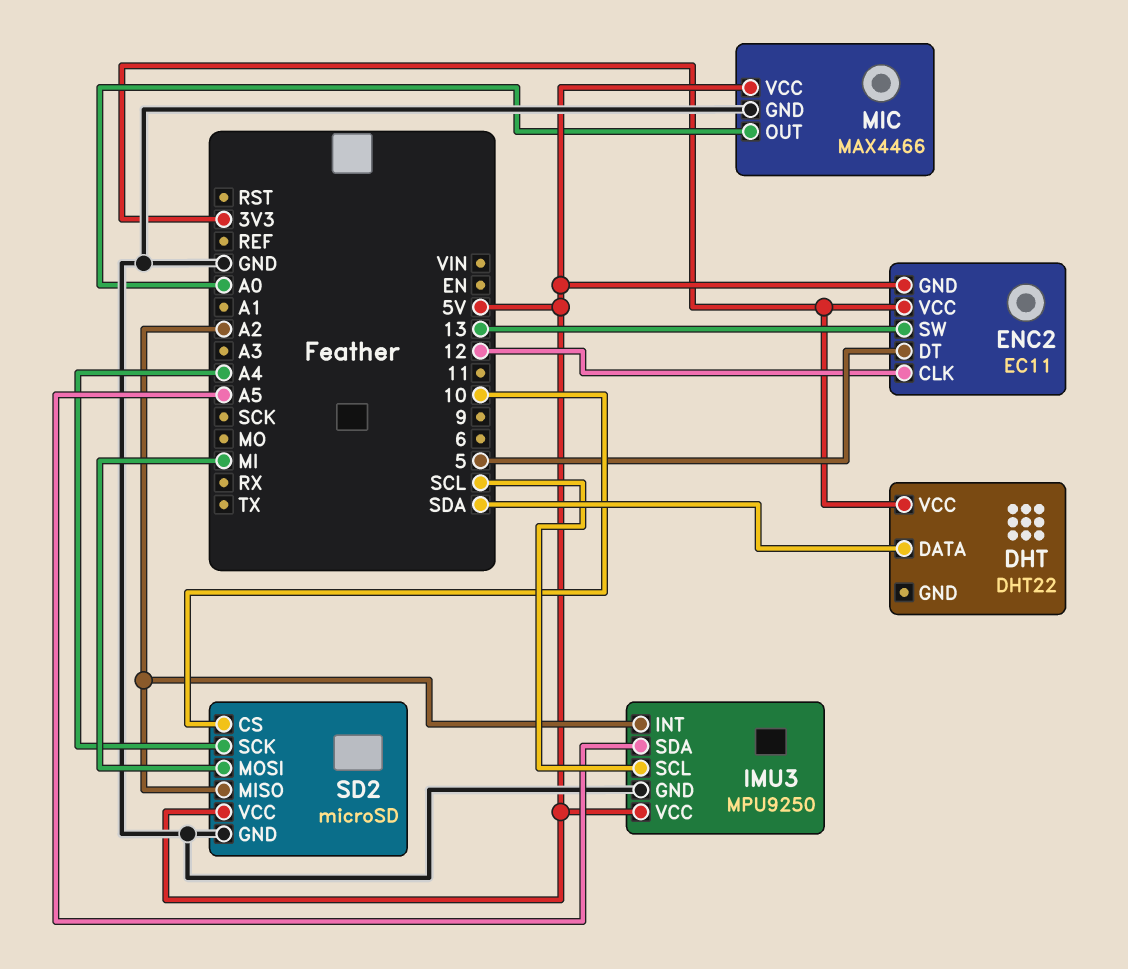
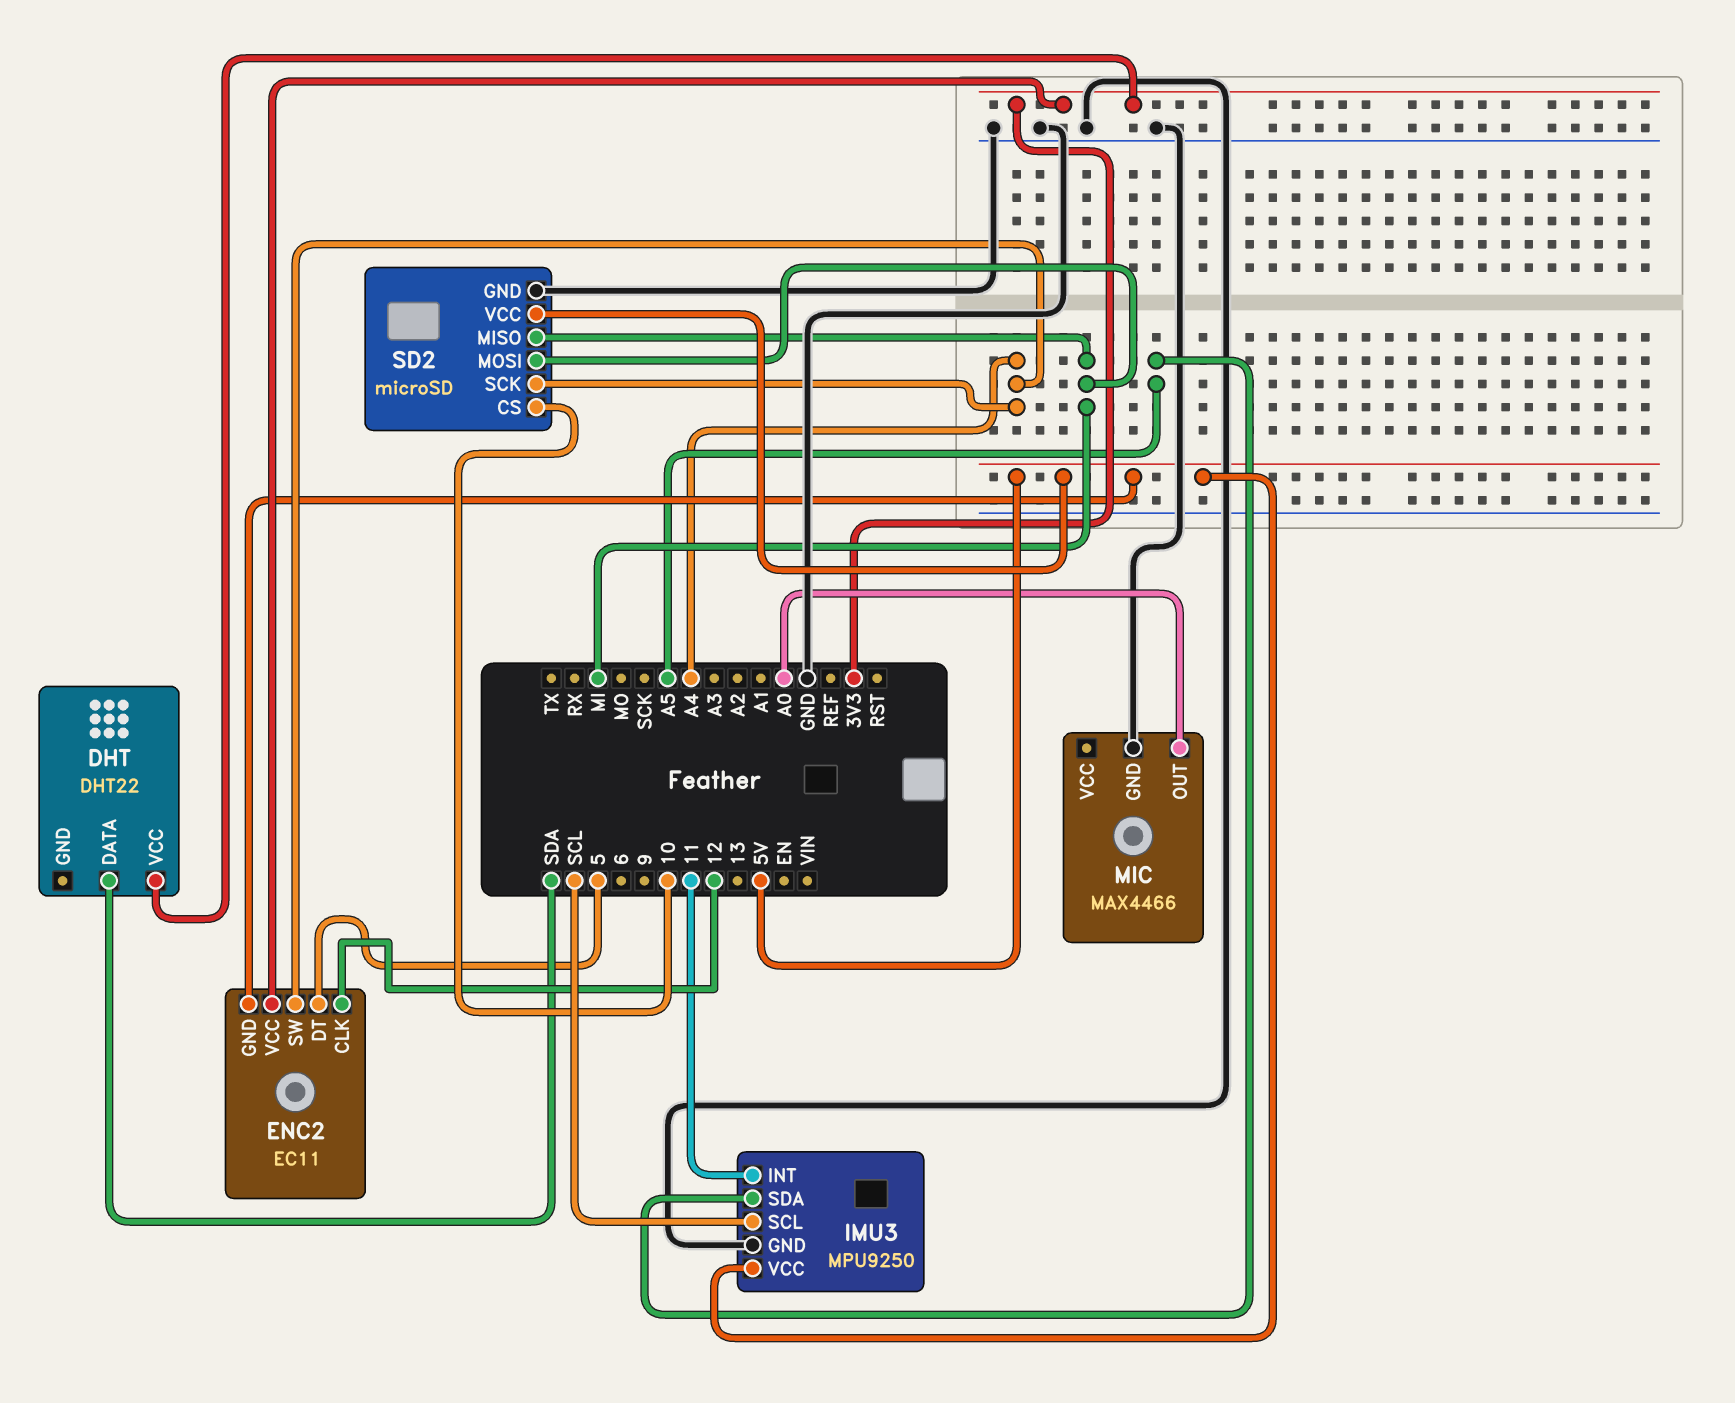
ENC2 pin SW: 13 -> A4
IMU3 pin INT: A2 -> 11
MIC pin VCC: 5V -> none
SD2 pin MISO: A2 -> MI

